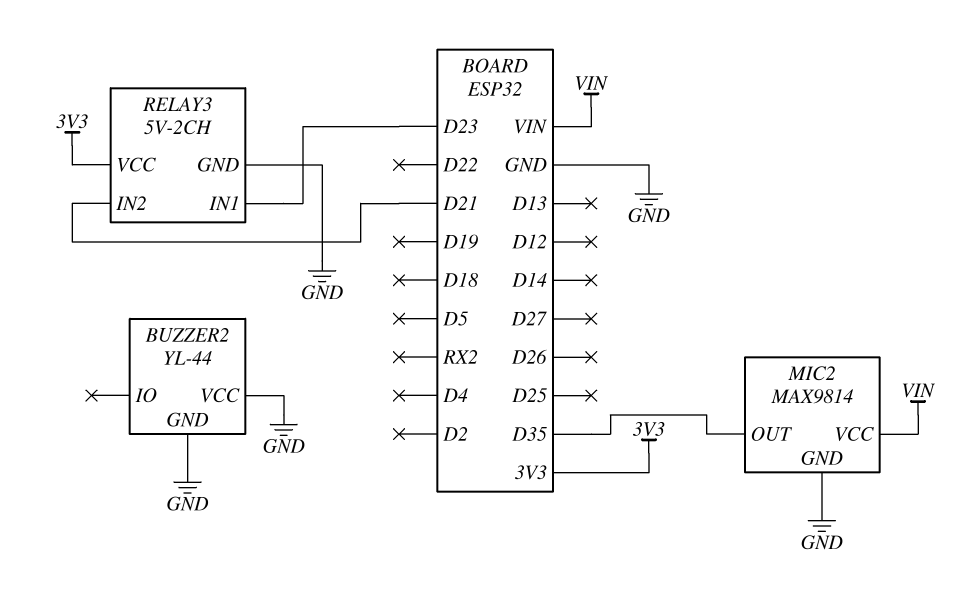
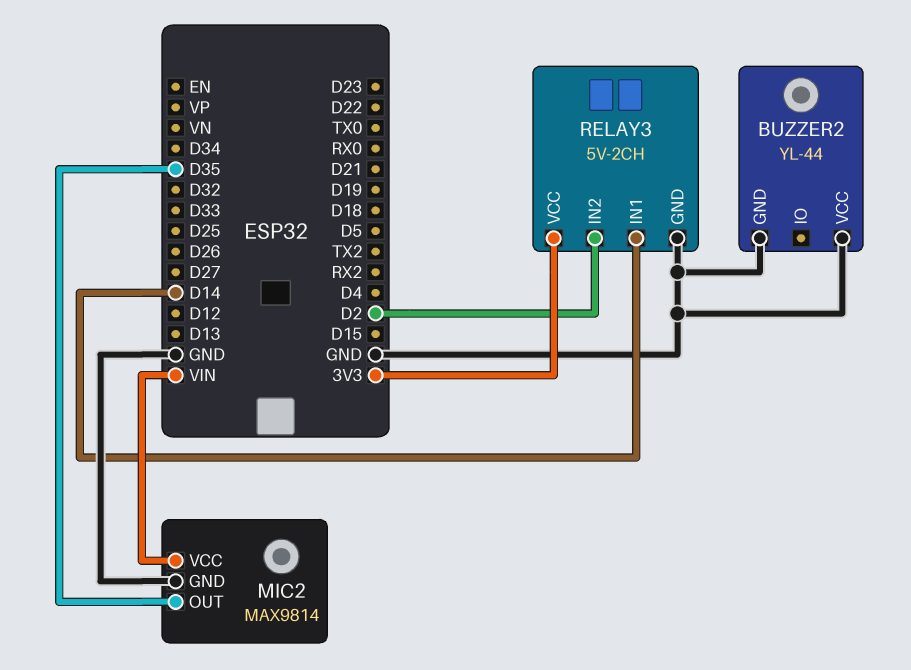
RELAY3 pin IN1: D23 -> D14
RELAY3 pin IN2: D21 -> D2

